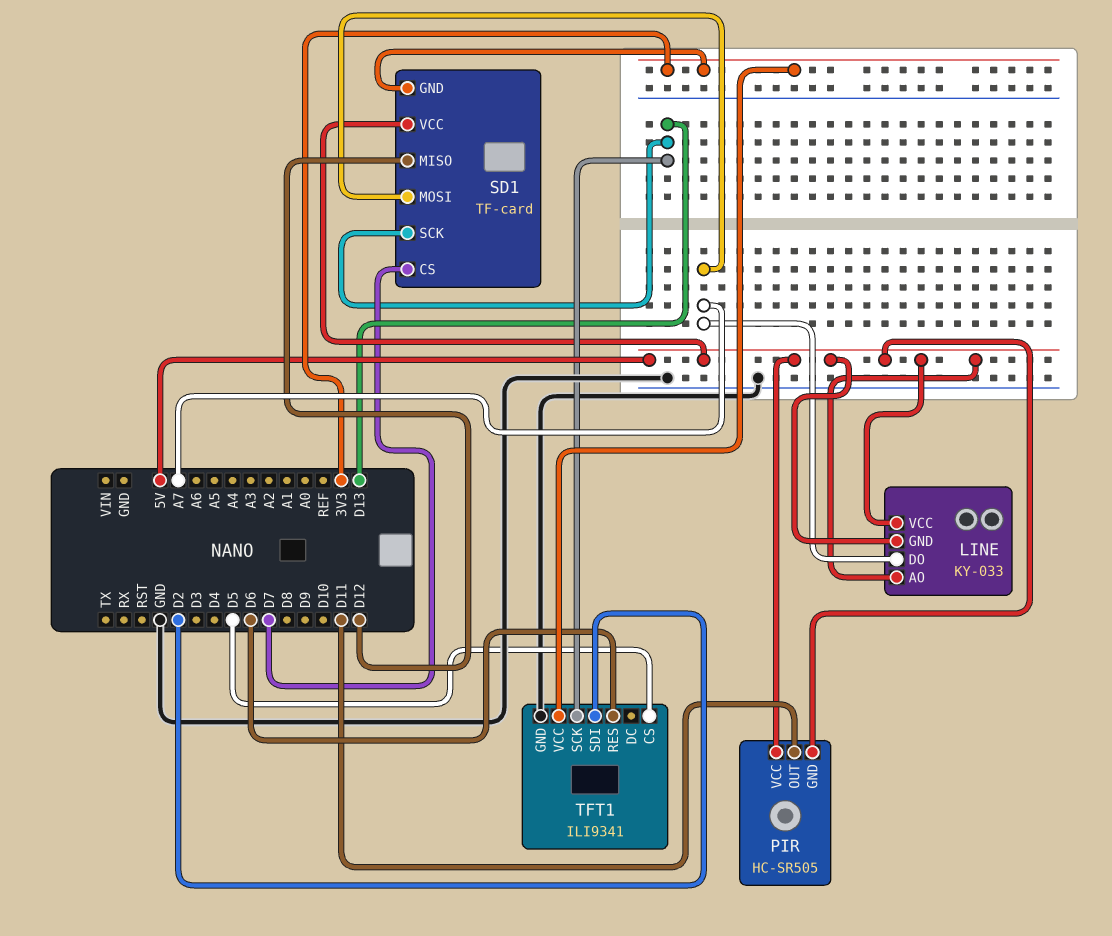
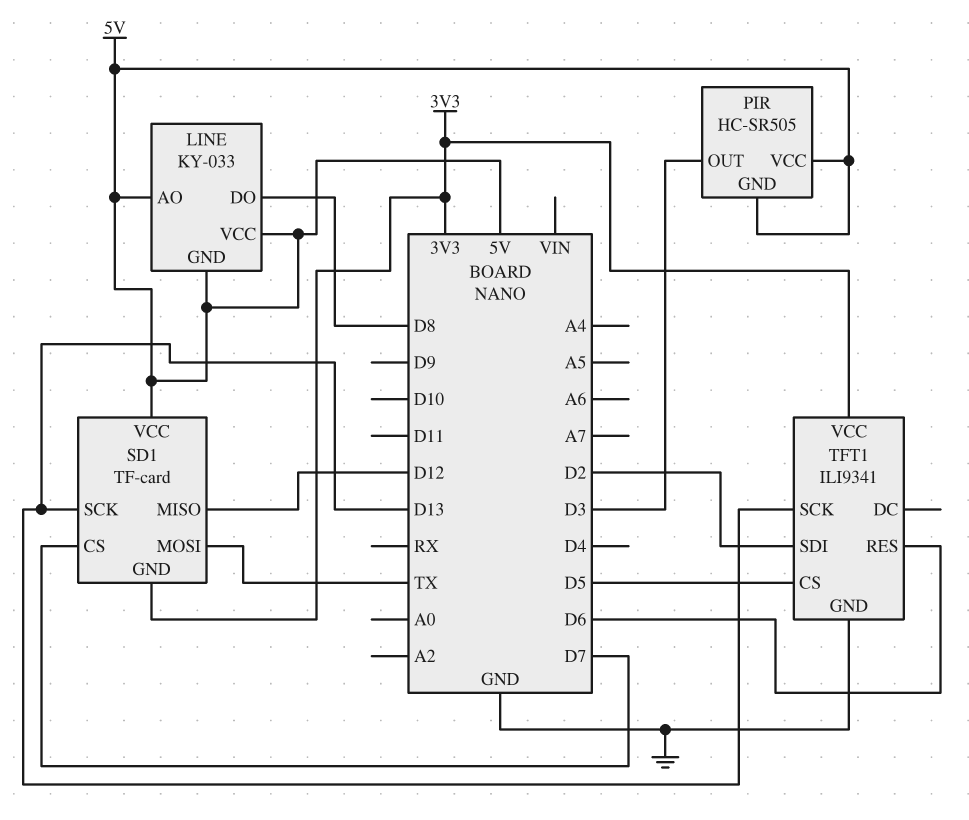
LINE pin DO: A7 -> D8
PIR pin OUT: D11 -> D3
SD1 pin MOSI: A7 -> TX

